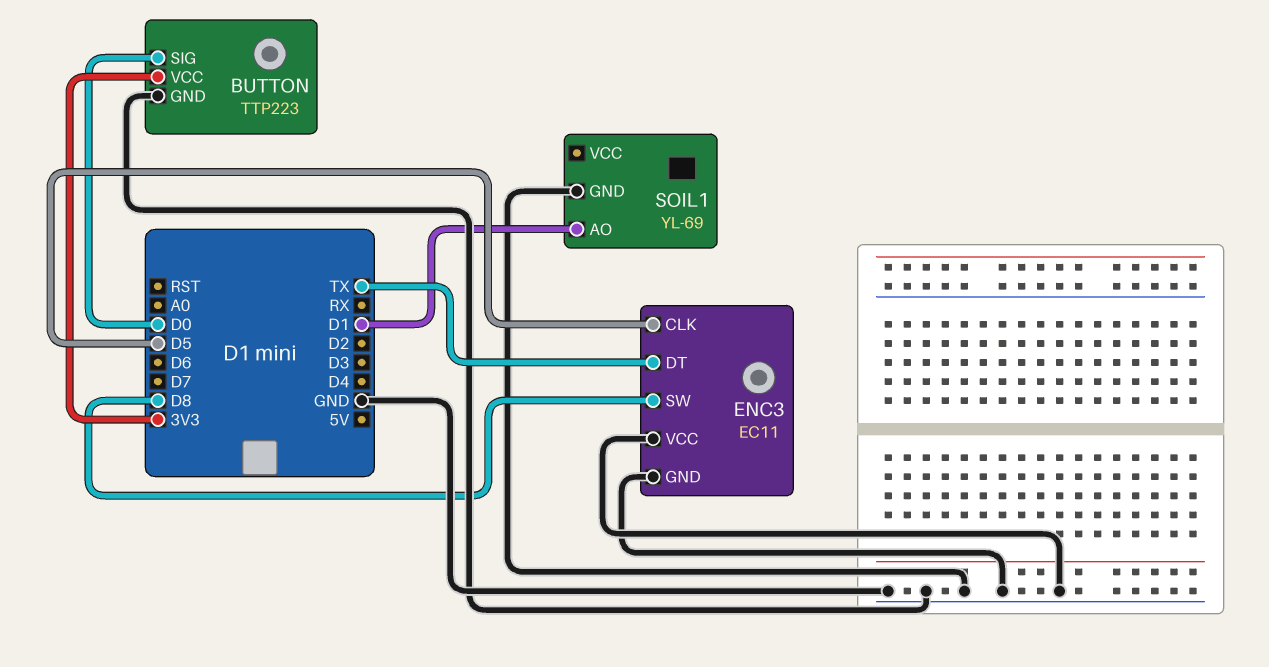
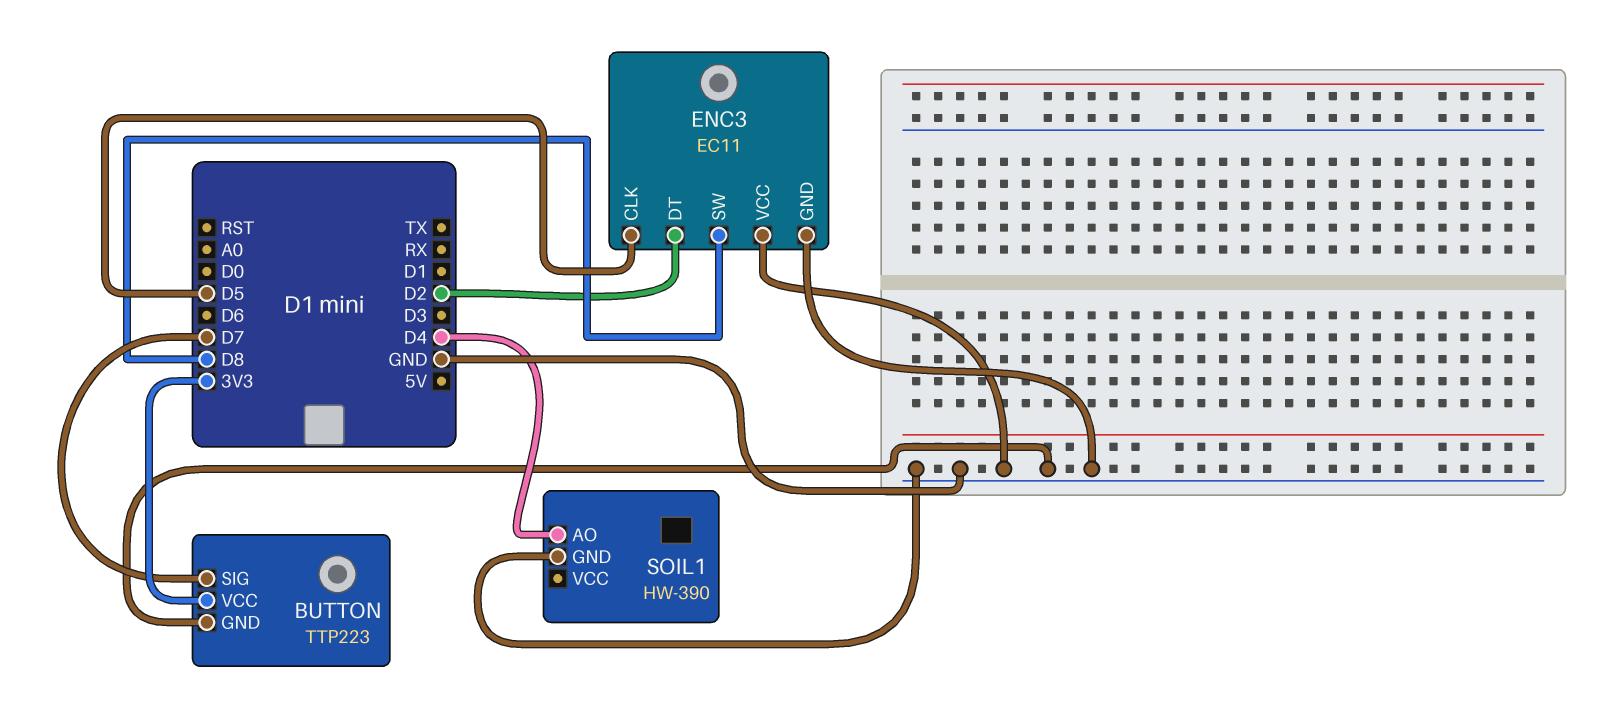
BUTTON pin SIG: D0 -> D7
ENC3 pin DT: TX -> D2
SOIL1: YL-69 -> HW-390
SOIL1 pin AO: D1 -> D4

